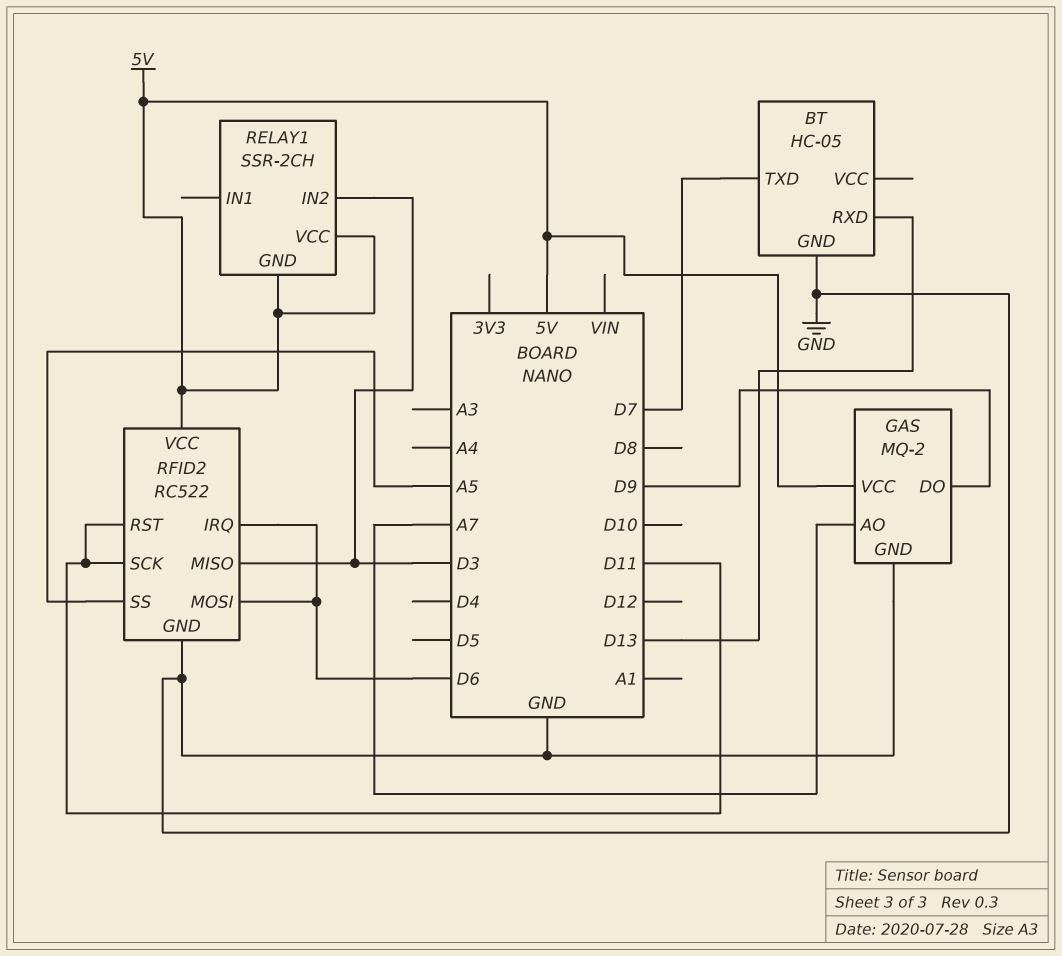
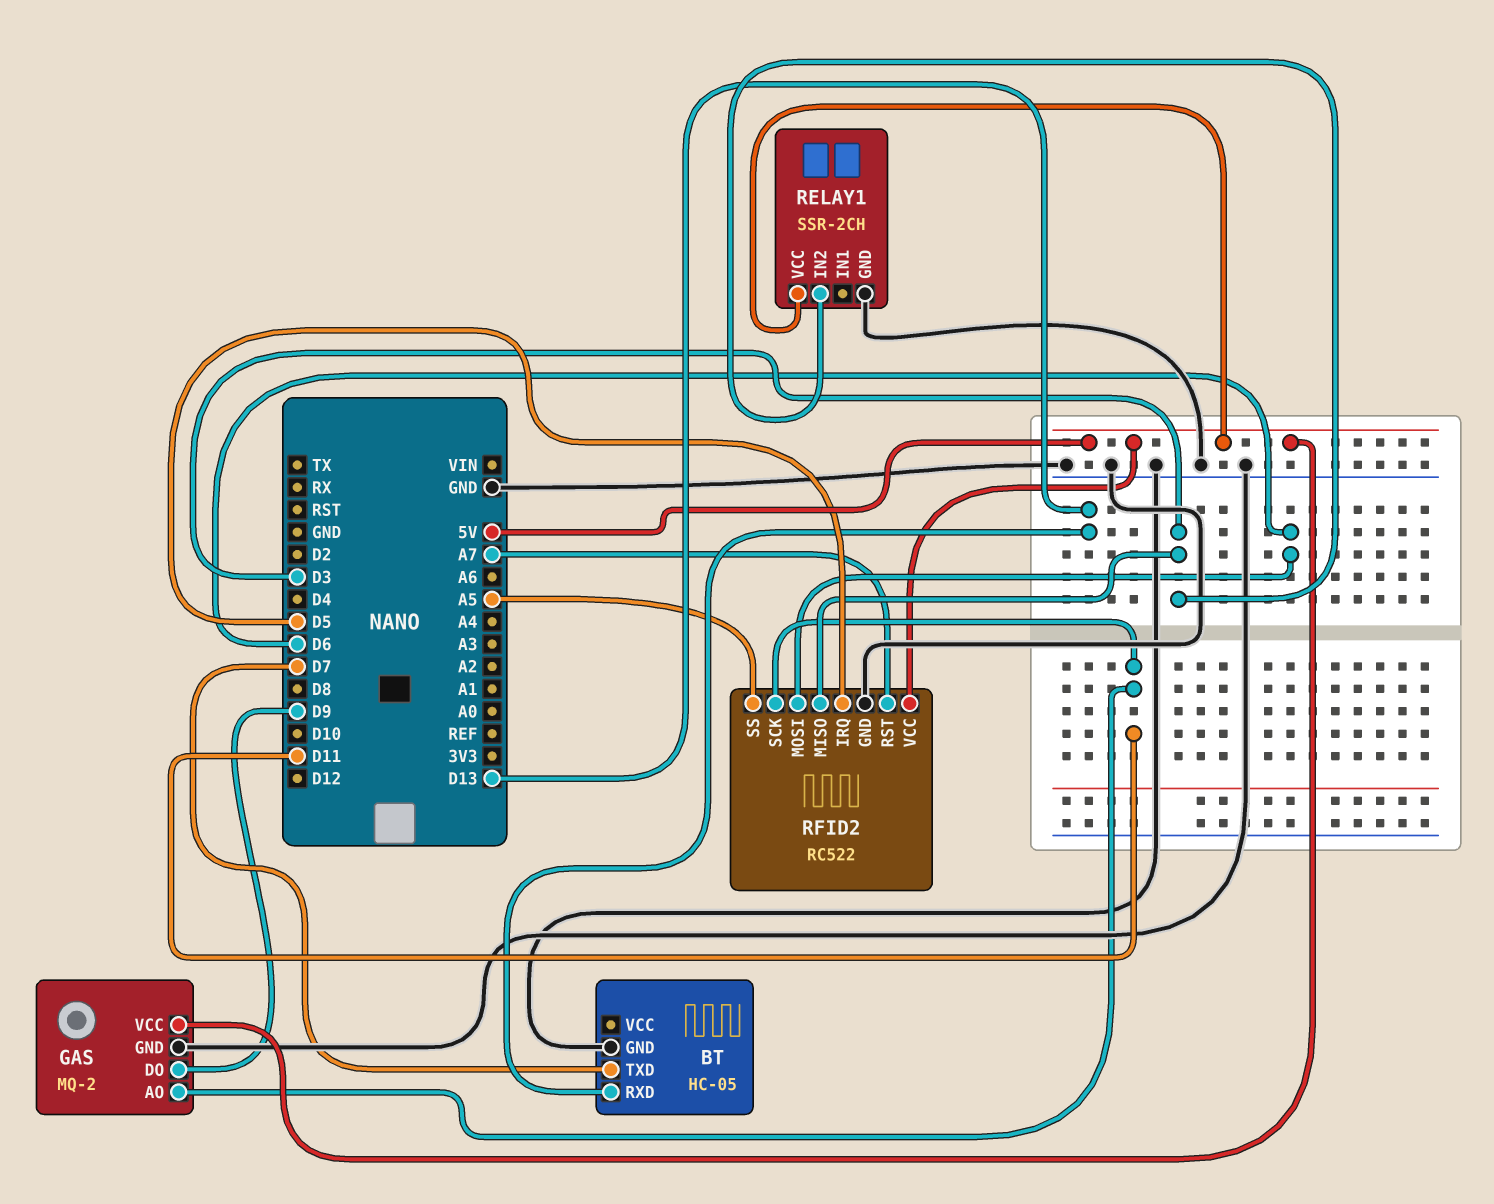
GAS pin AO: A7 -> D11
RELAY1 pin GND: 5V -> GND
RFID2 pin IRQ: D6 -> D5
RFID2 pin RST: D11 -> A7

